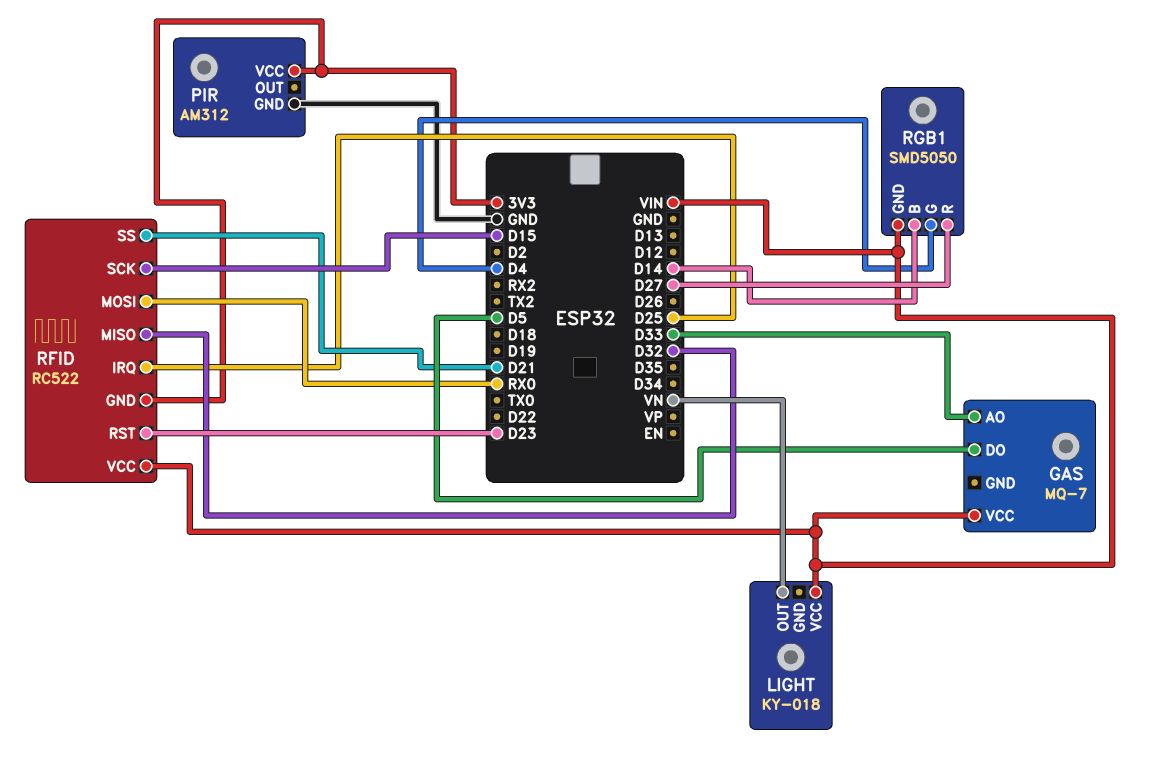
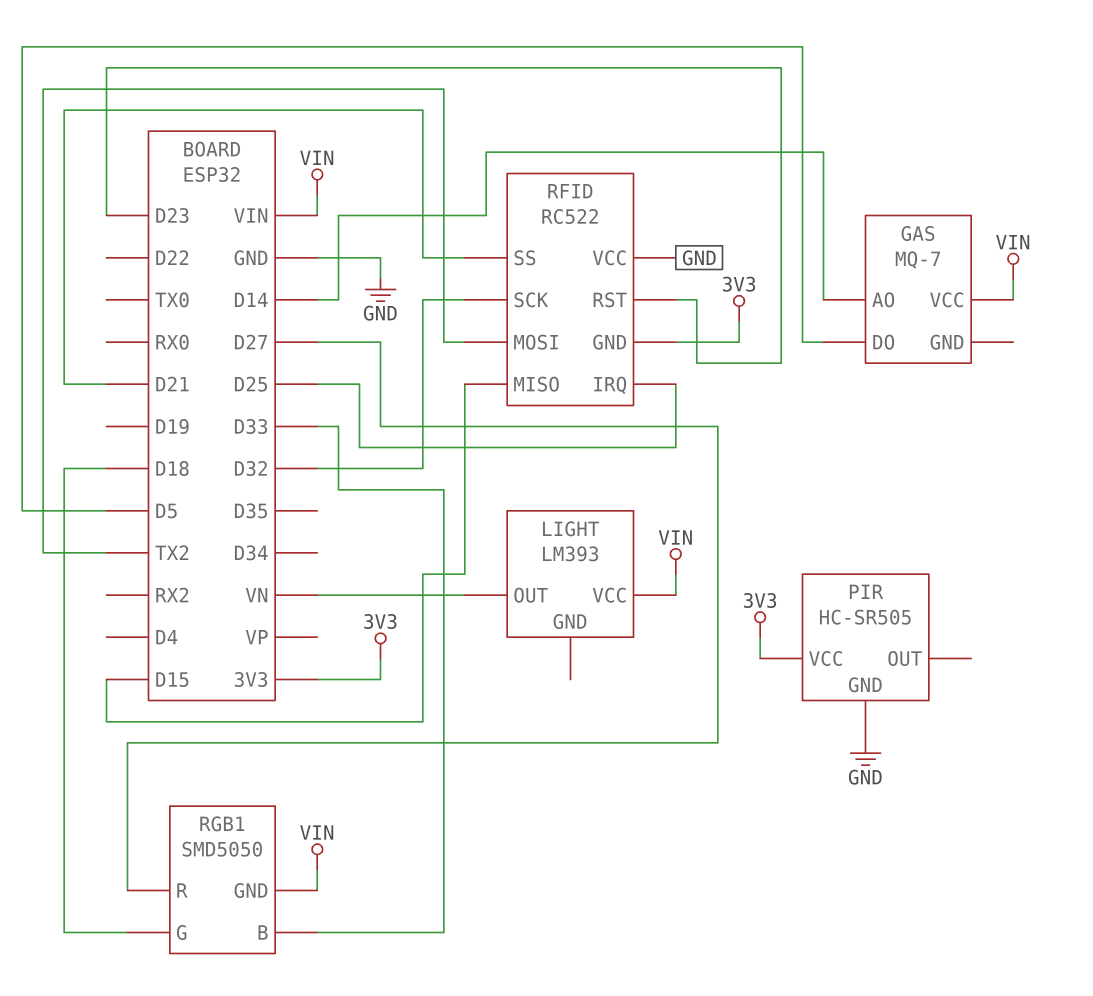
GAS pin AO: D33 -> D14
LIGHT: KY-018 -> LM393
PIR: AM312 -> HC-SR505
RFID pin MISO: D32 -> D15
RFID pin MOSI: RX0 -> TX2
RFID pin SCK: D15 -> D32
RFID pin VCC: VIN -> GND
RGB1 pin B: D14 -> D33
RGB1 pin G: D4 -> D18

